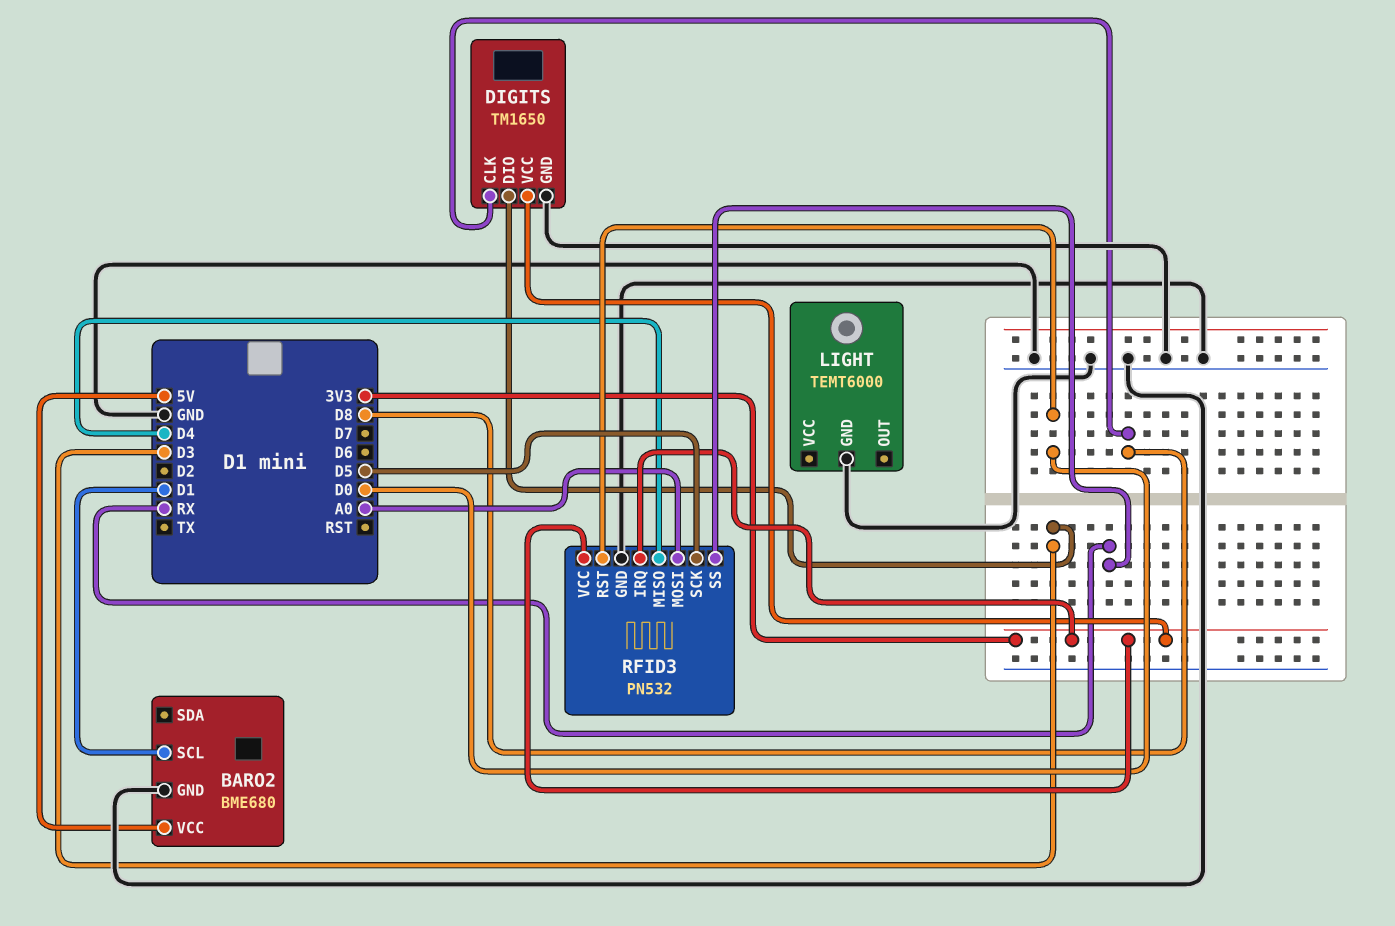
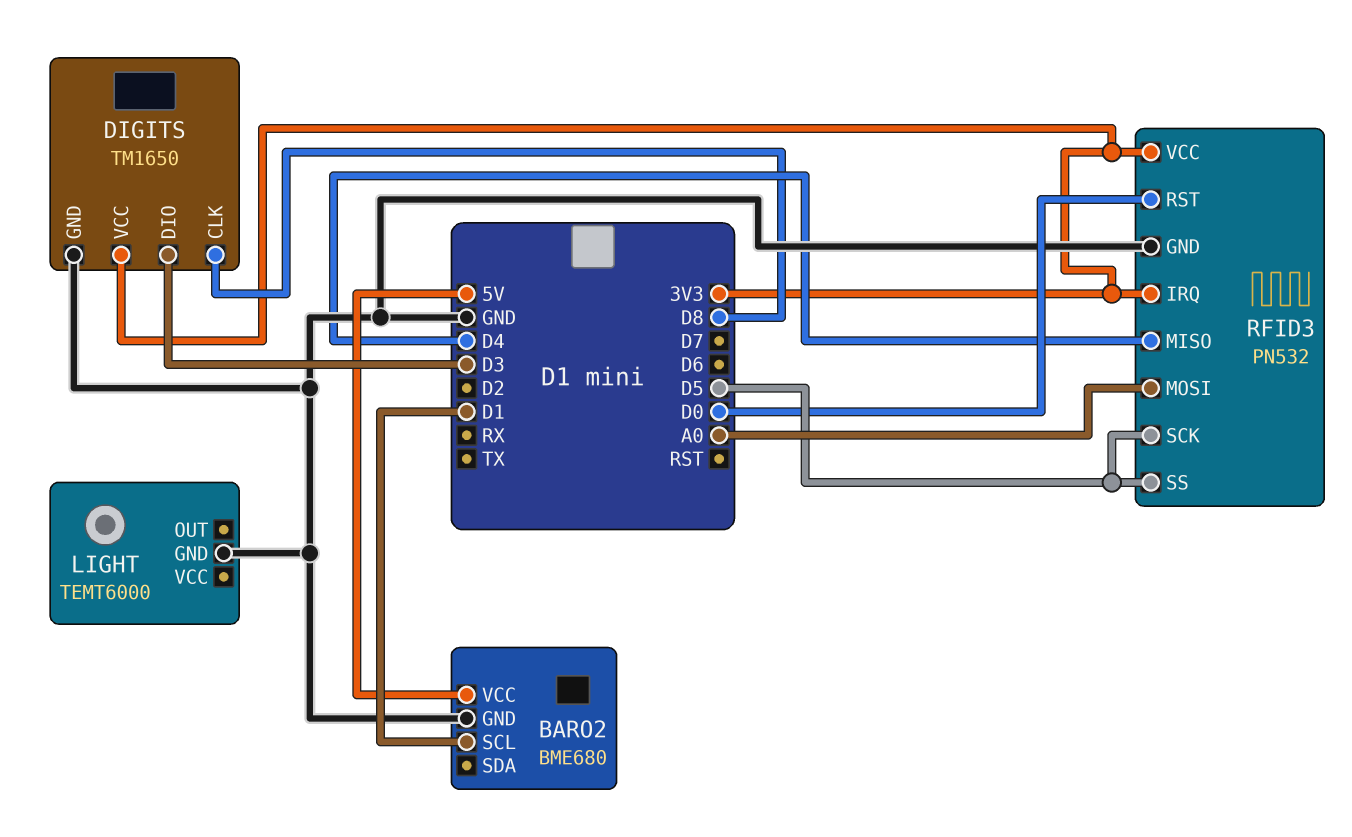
RFID3 pin SS: RX -> D5

